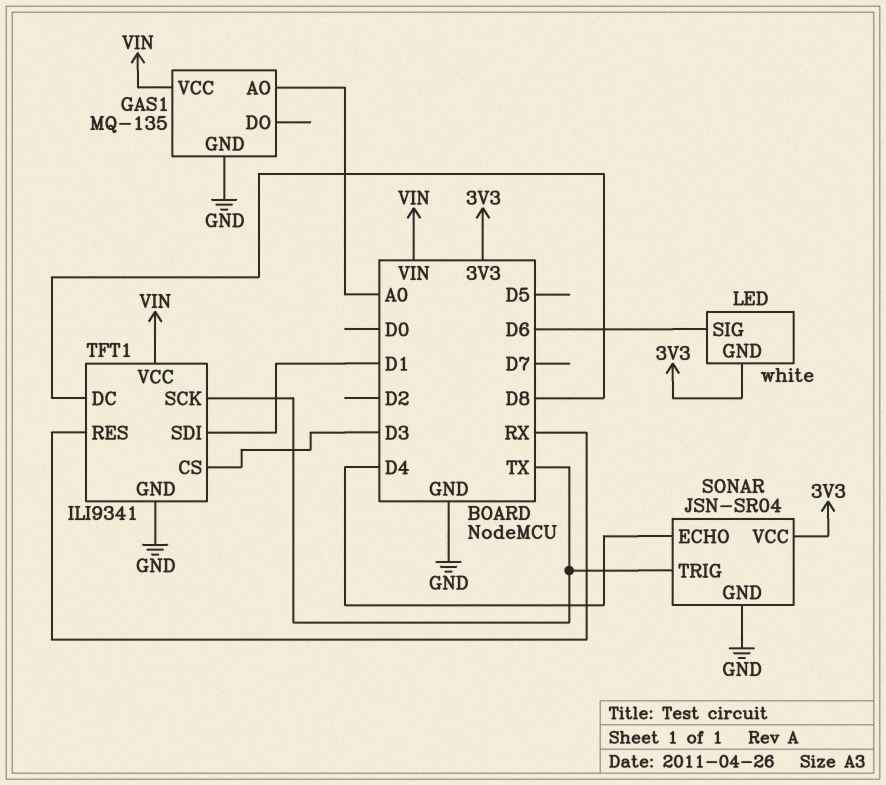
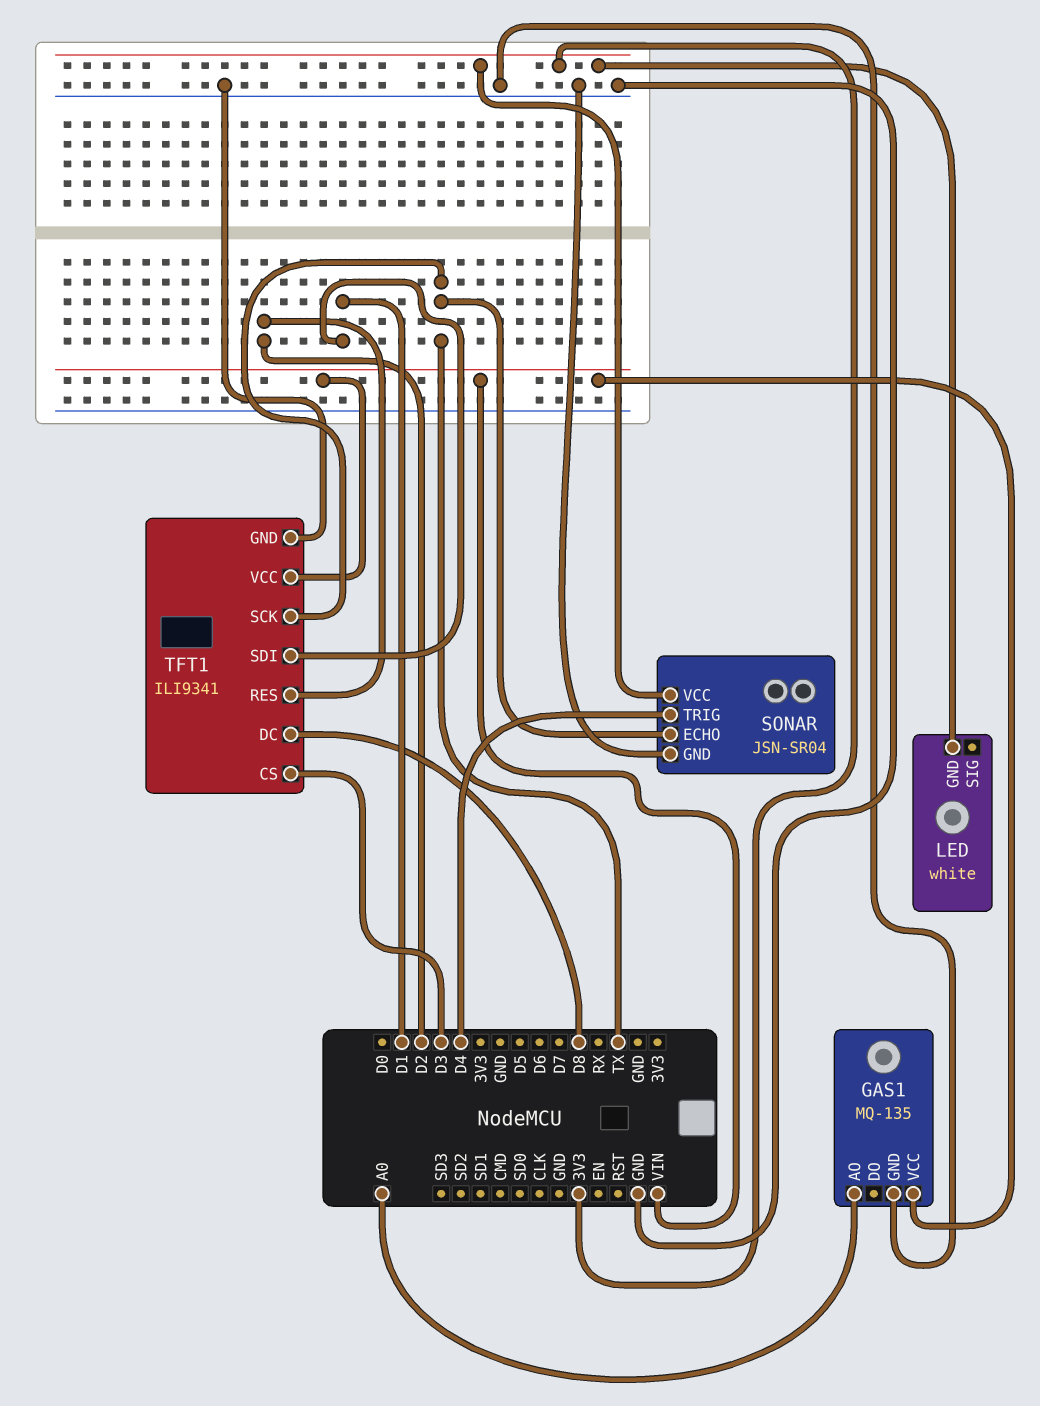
LED pin SIG: D6 -> none
SONAR pin ECHO: D4 -> TX
SONAR pin TRIG: TX -> D4
TFT1 pin RES: RX -> D2

